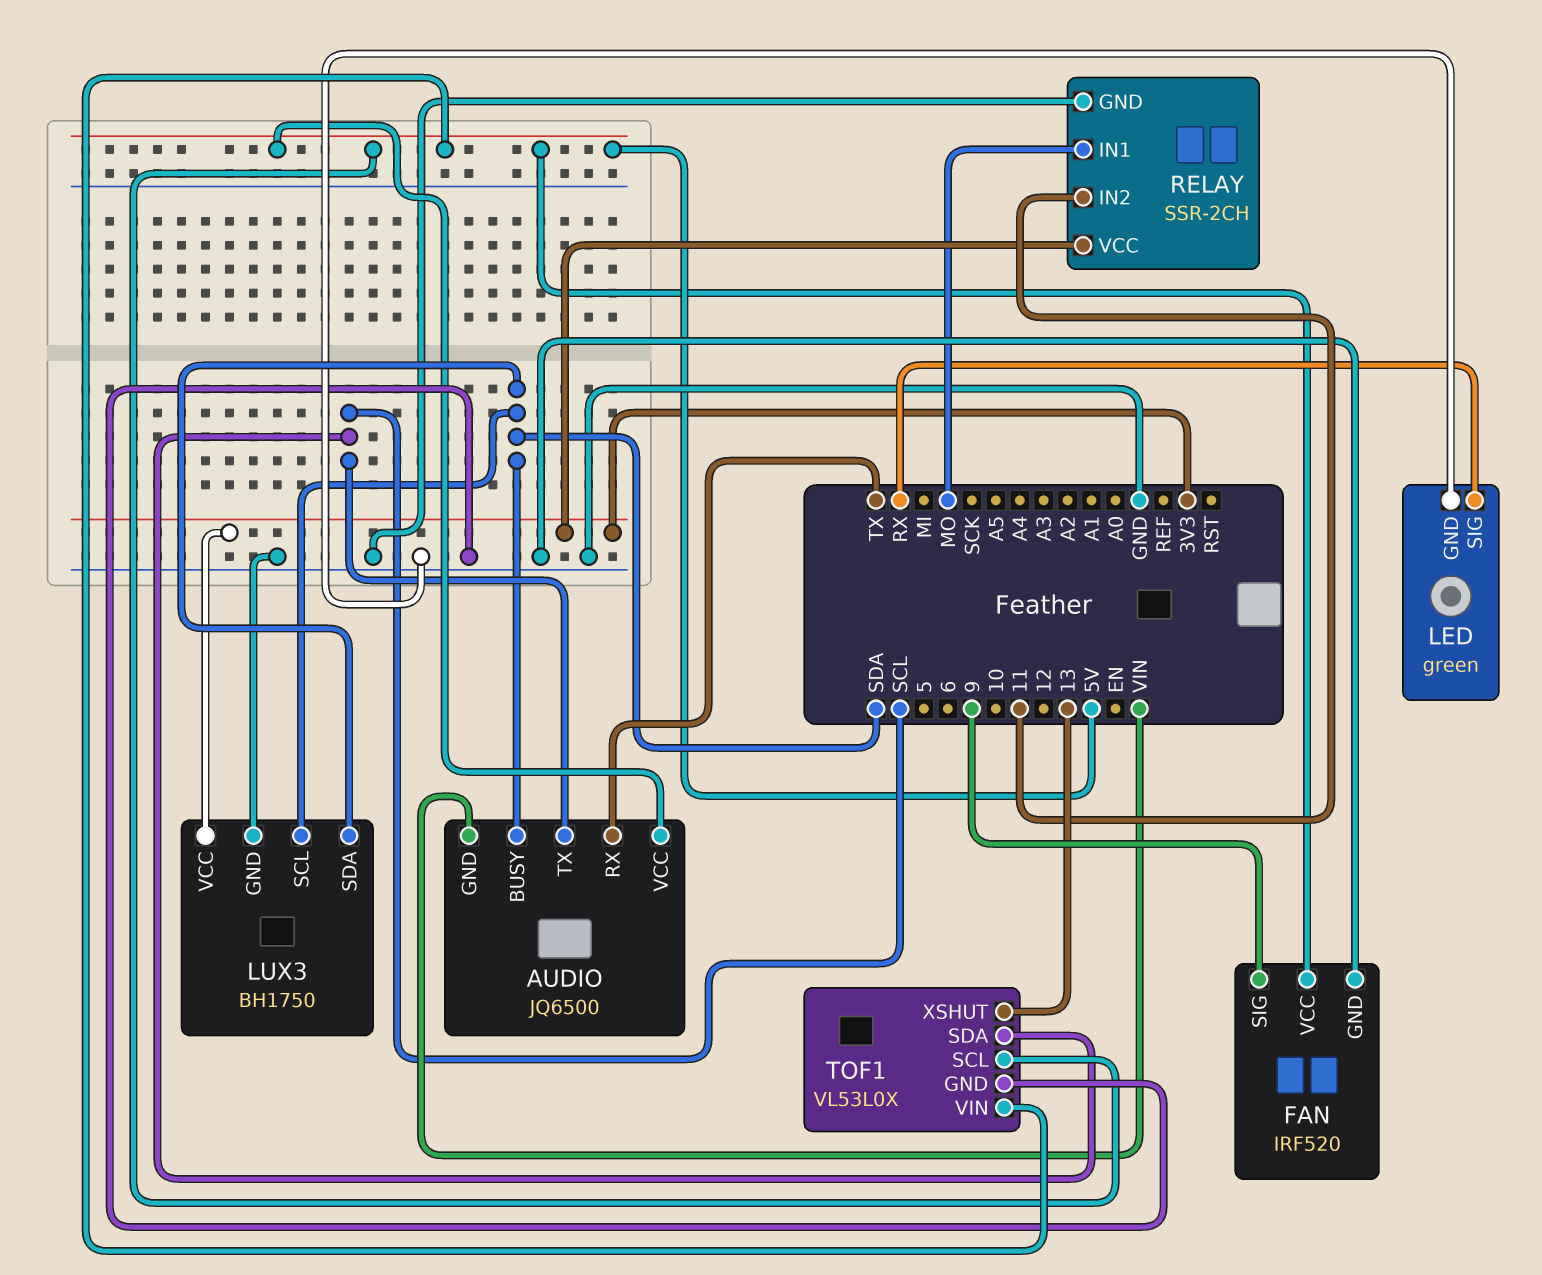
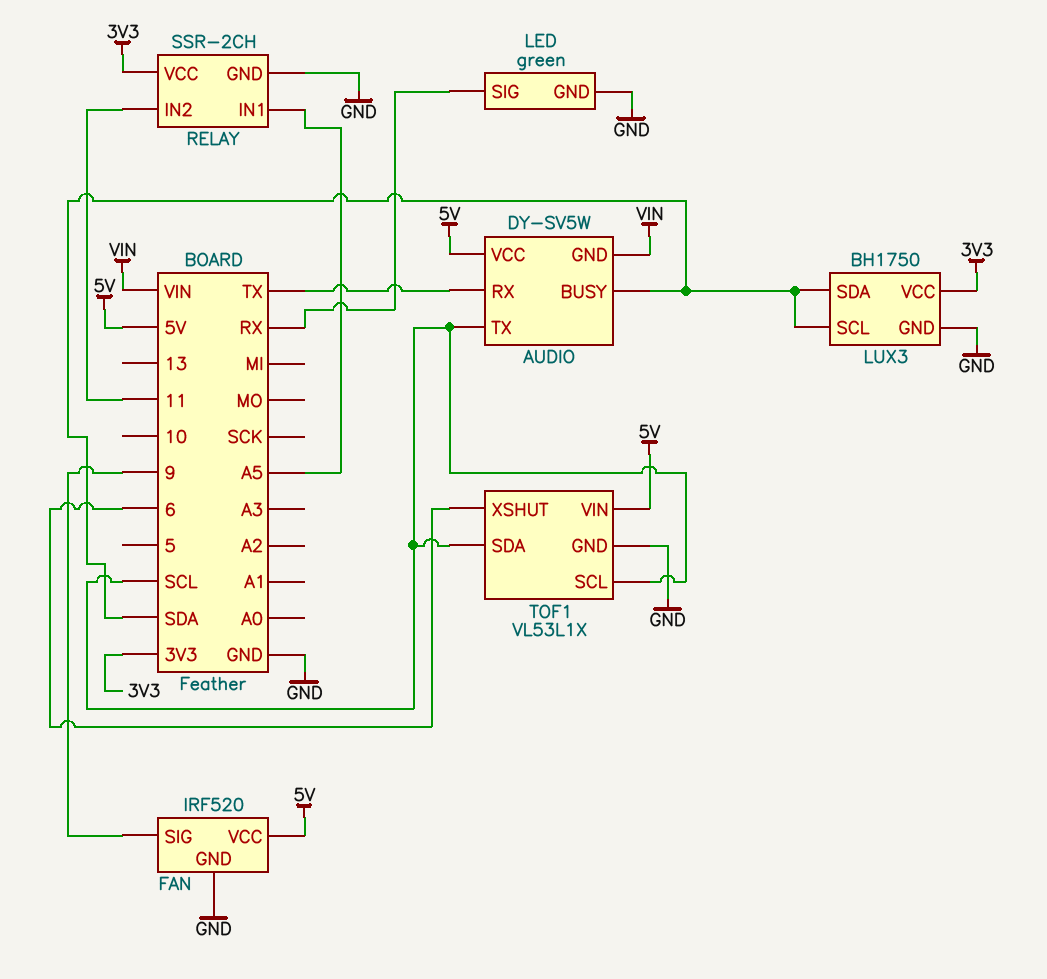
AUDIO: JQ6500 -> DY-SV5W
RELAY pin IN1: MO -> A5
TOF1: VL53L0X -> VL53L1X
TOF1 pin SCL: 5V -> SCL
TOF1 pin XSHUT: 13 -> 6

